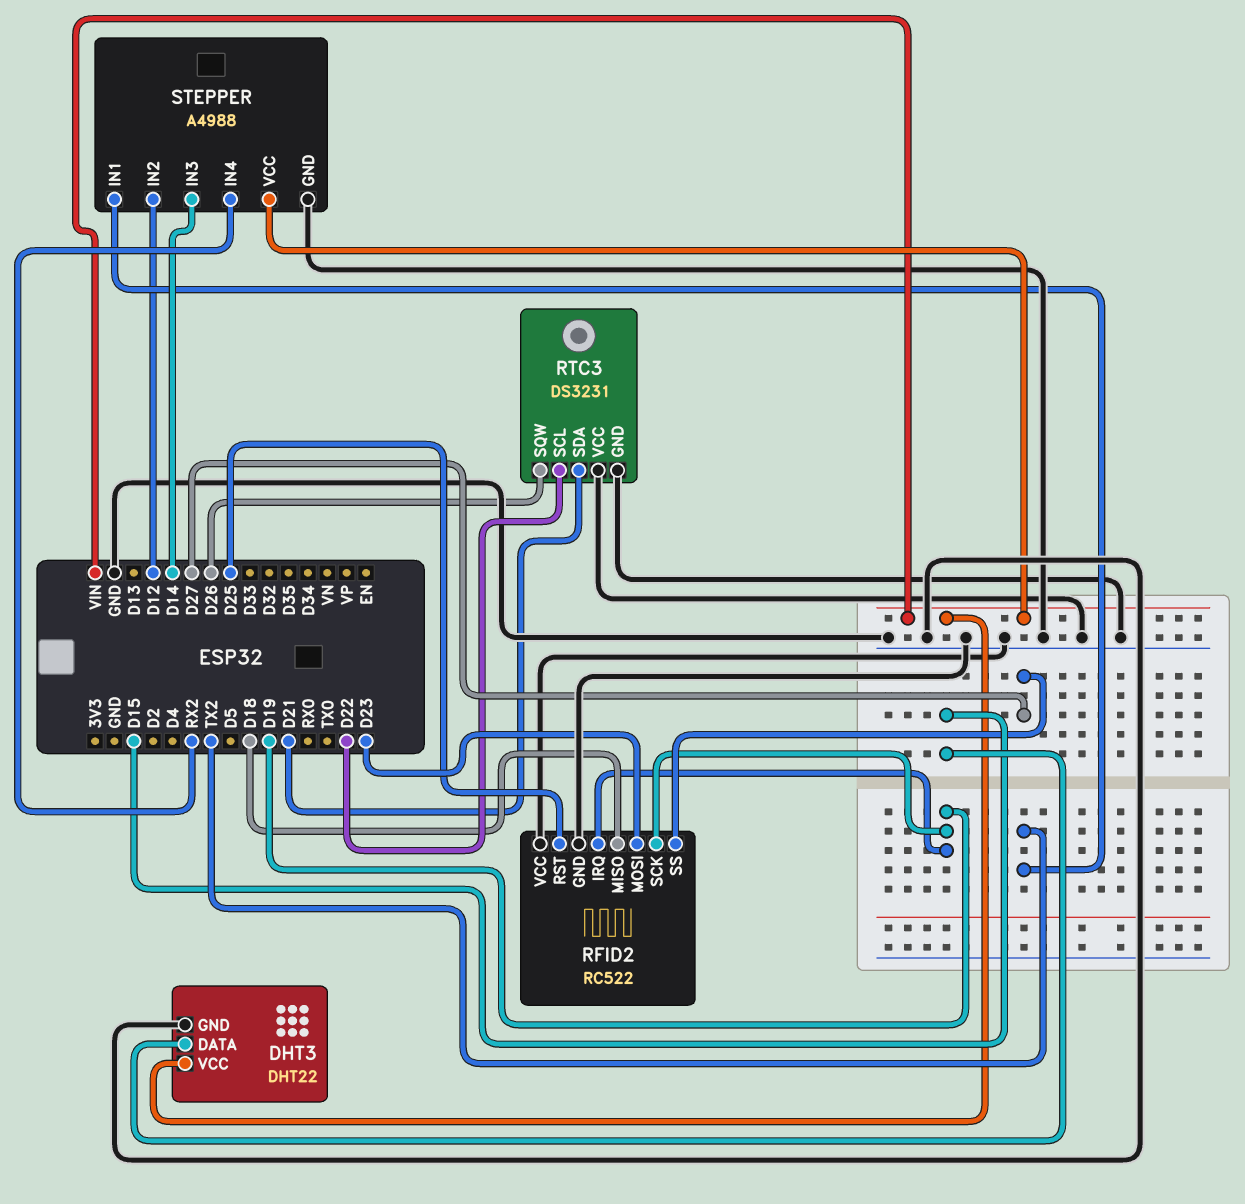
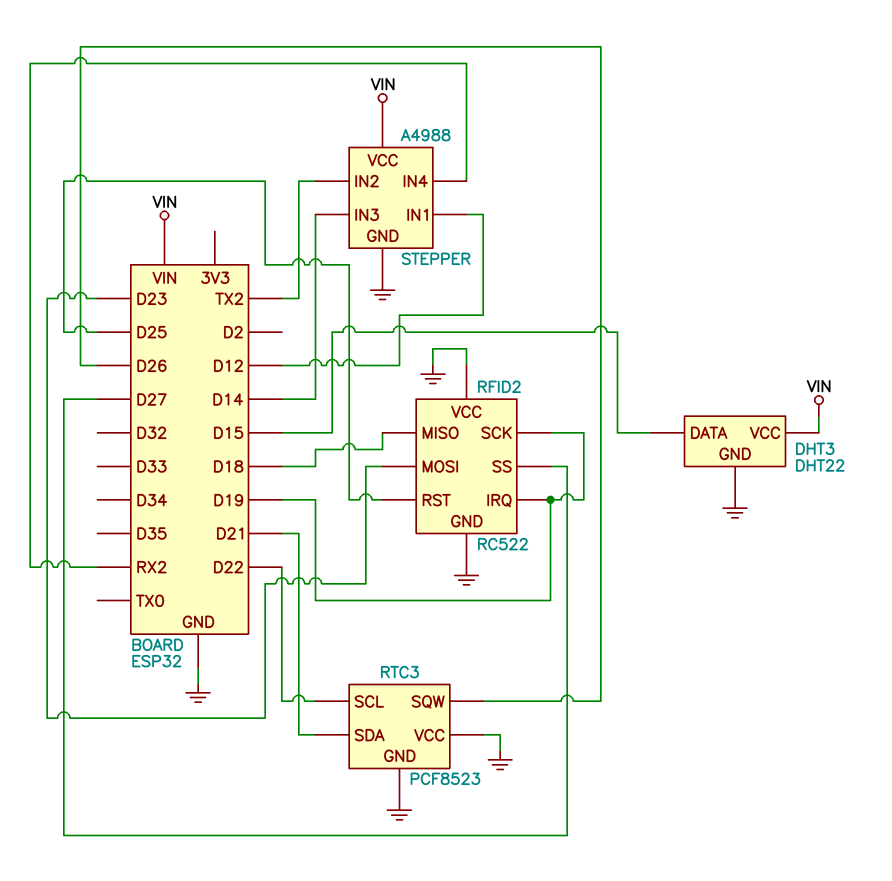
RTC3: DS3231 -> PCF8523
STEPPER pin IN1: TX2 -> D12
STEPPER pin IN2: D12 -> TX2

